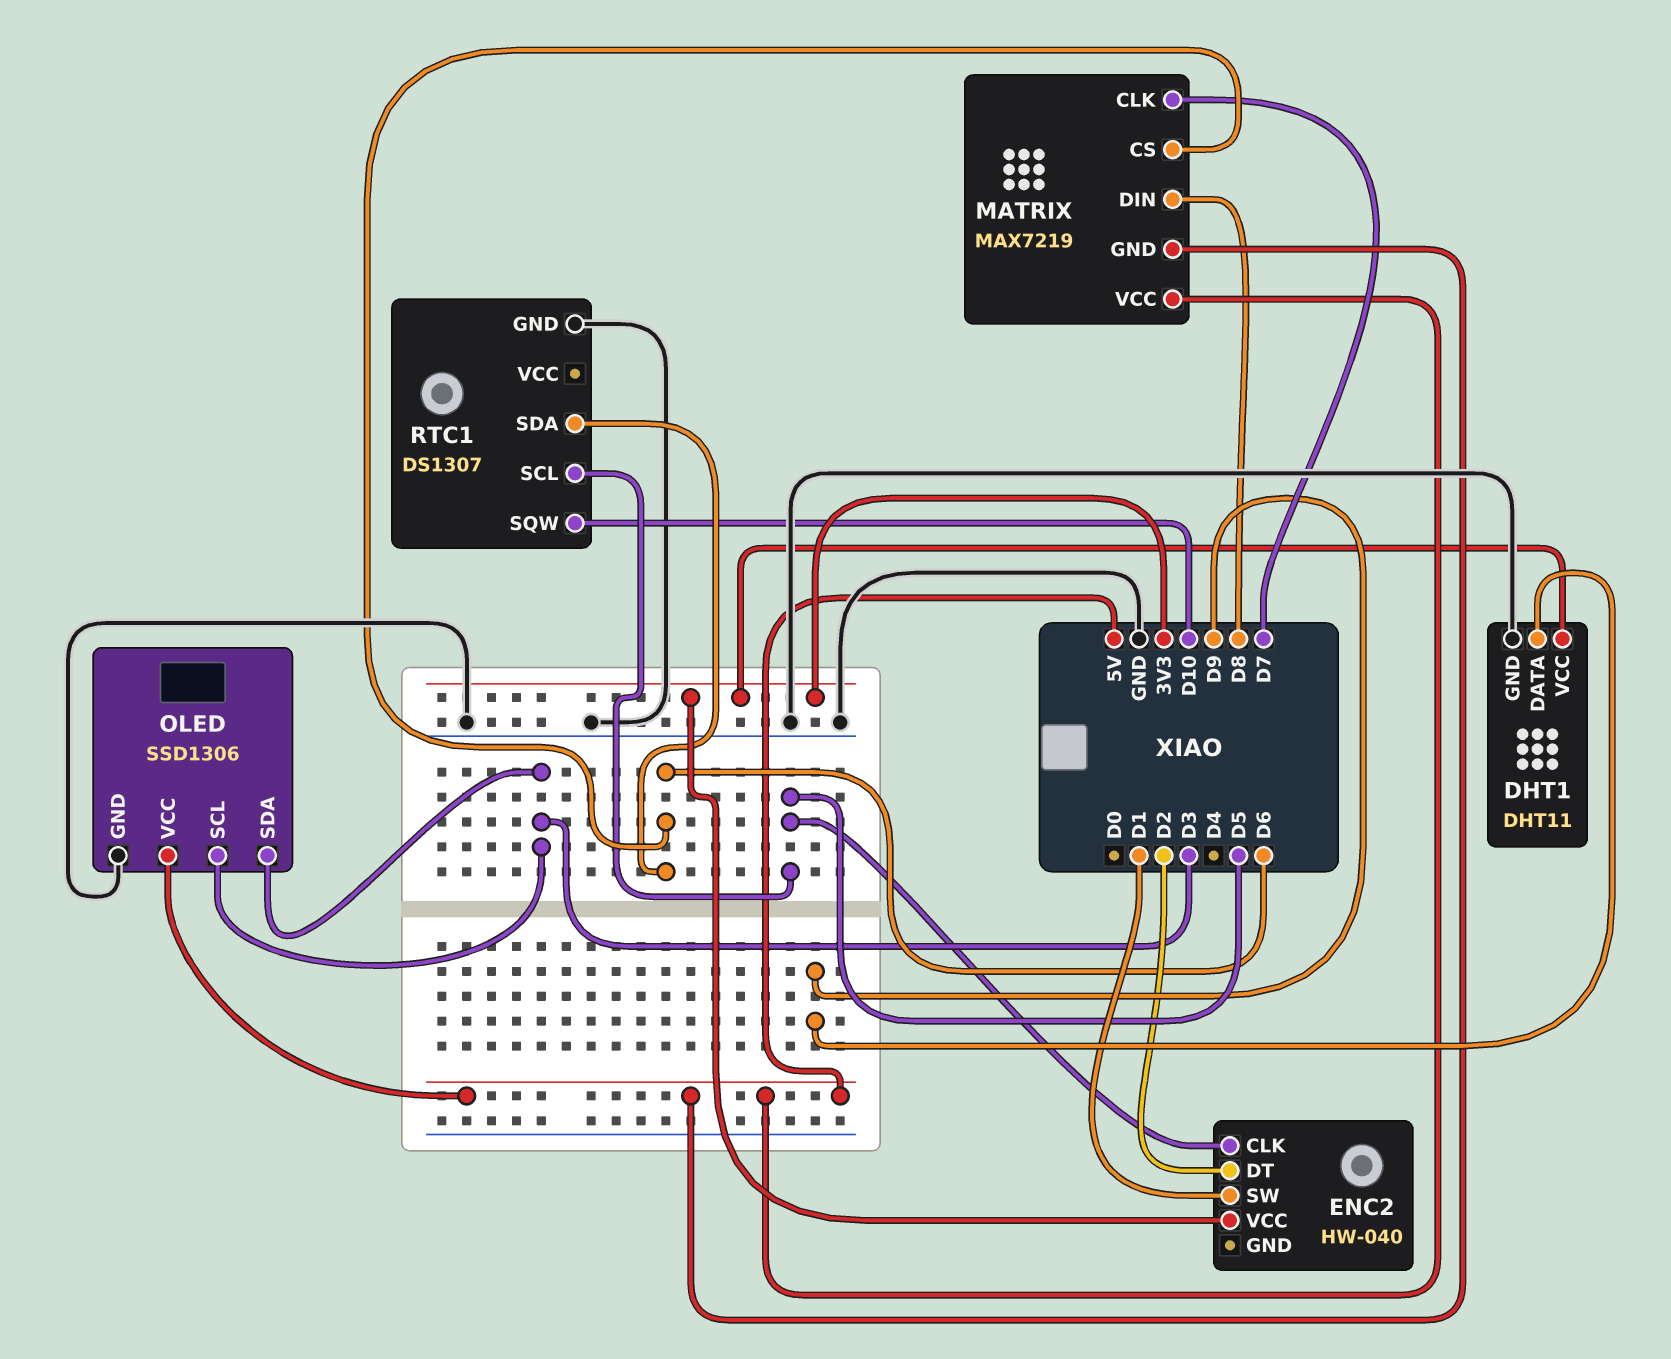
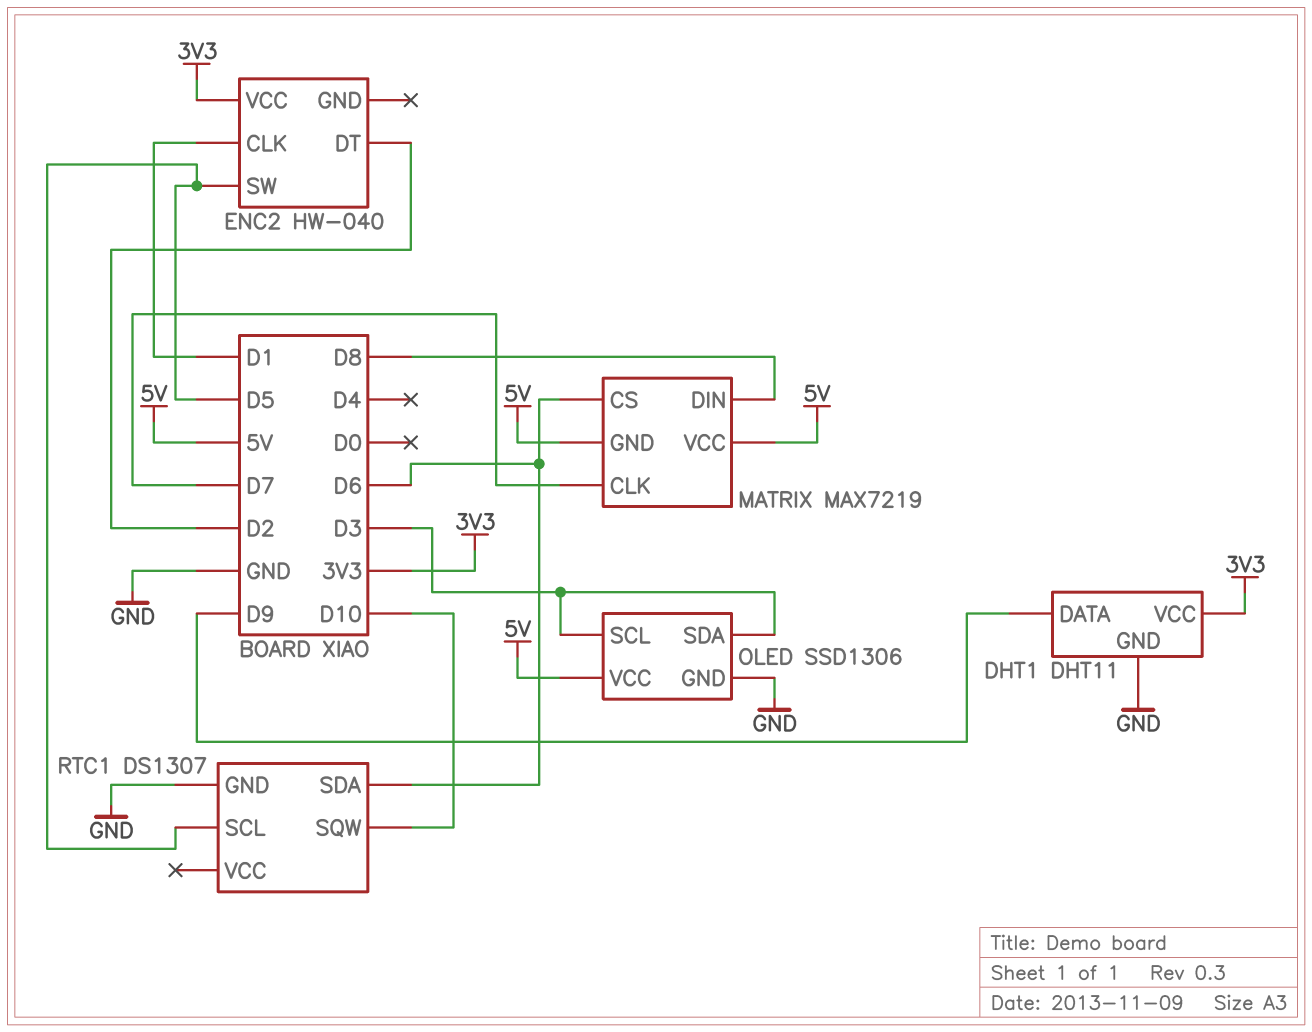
ENC2 pin CLK: D5 -> D1
ENC2 pin SW: D1 -> D5

